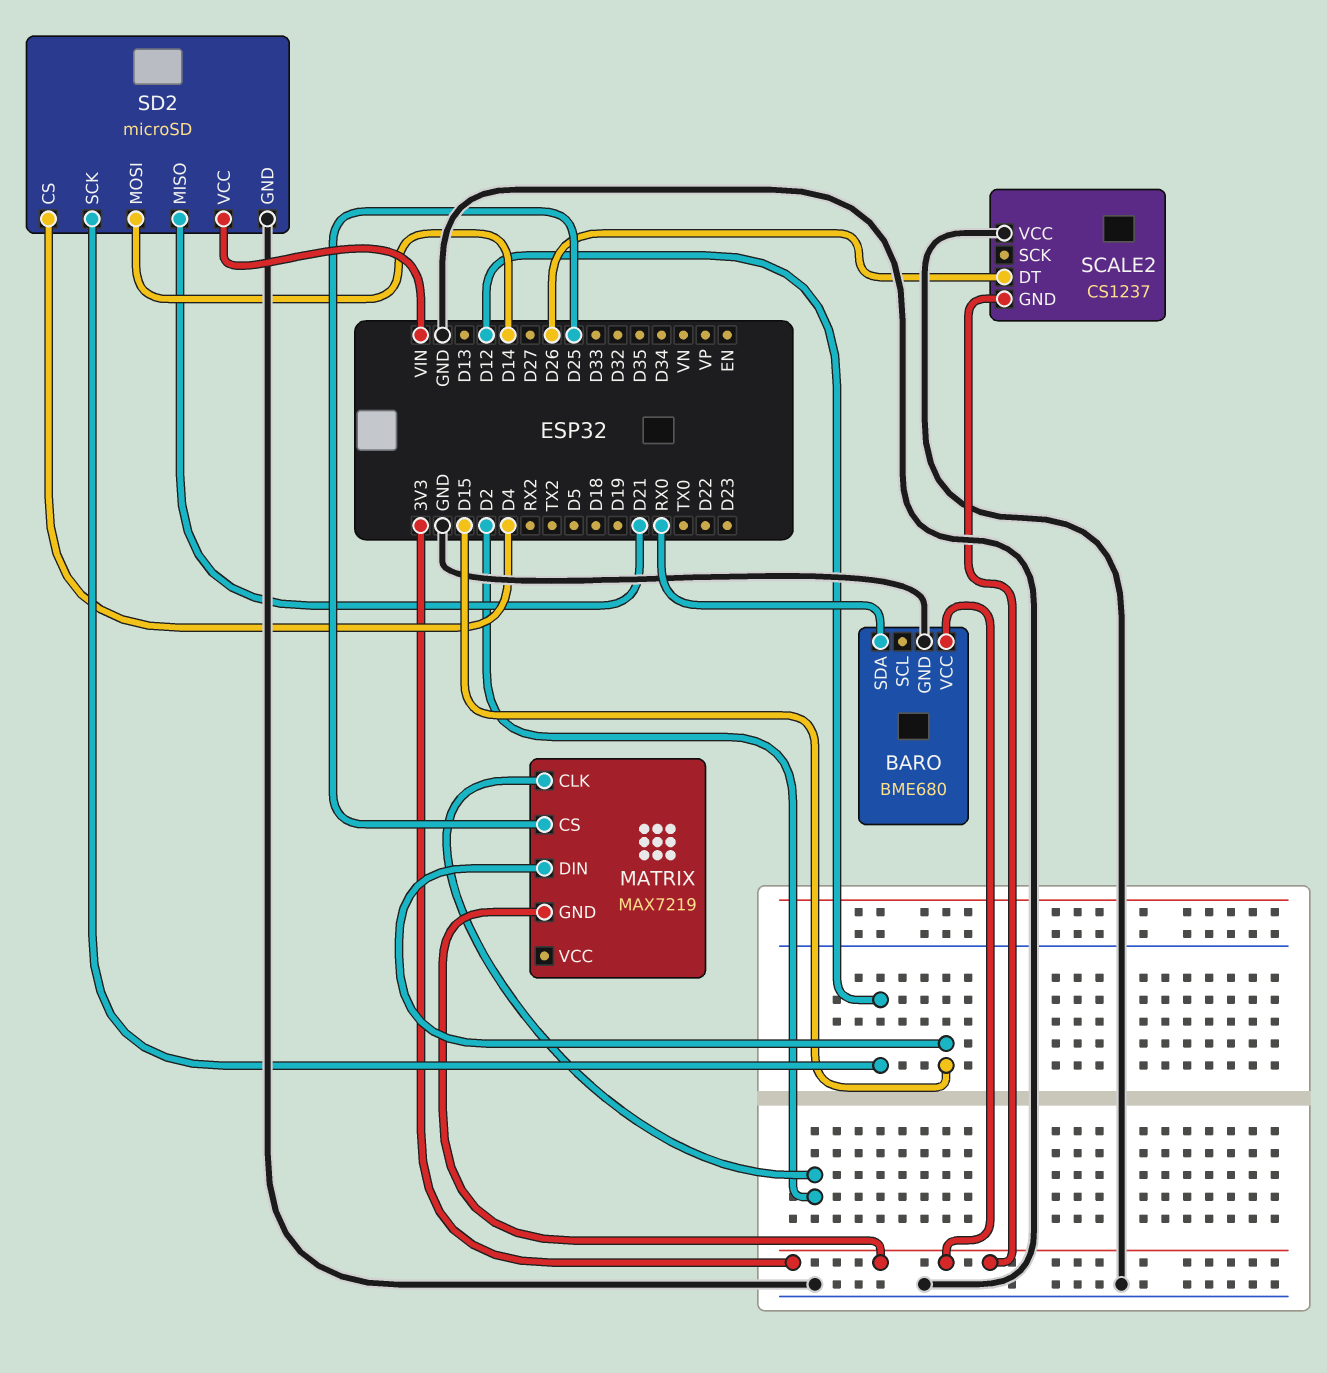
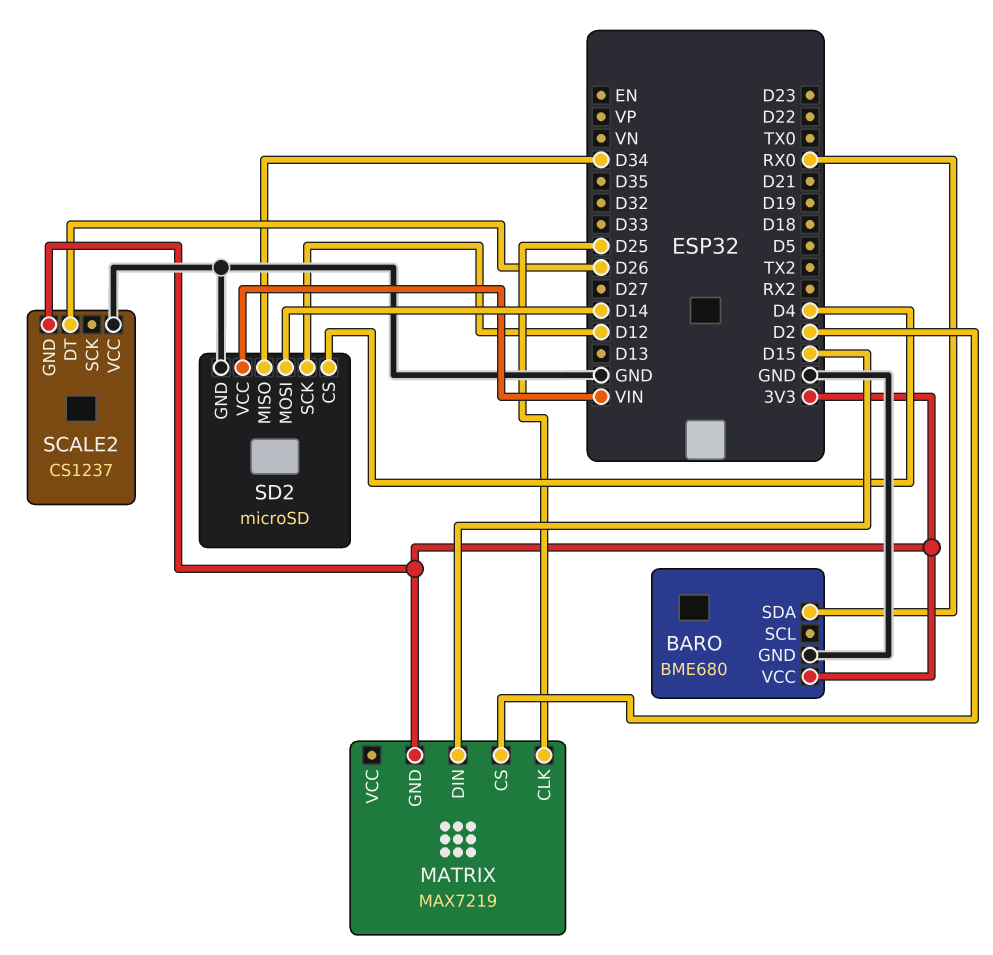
MATRIX pin CLK: D2 -> D25
MATRIX pin CS: D25 -> D2
SD2 pin MISO: D21 -> D34

